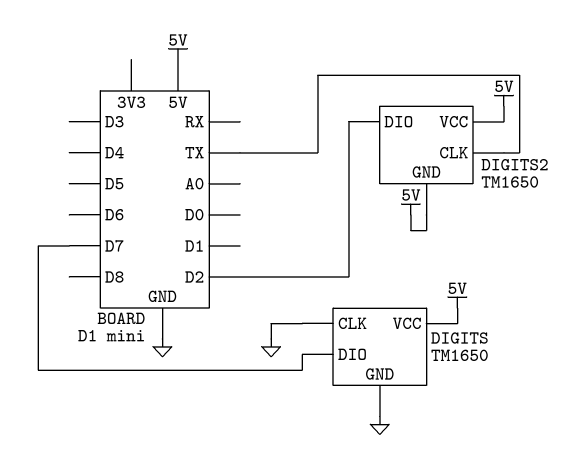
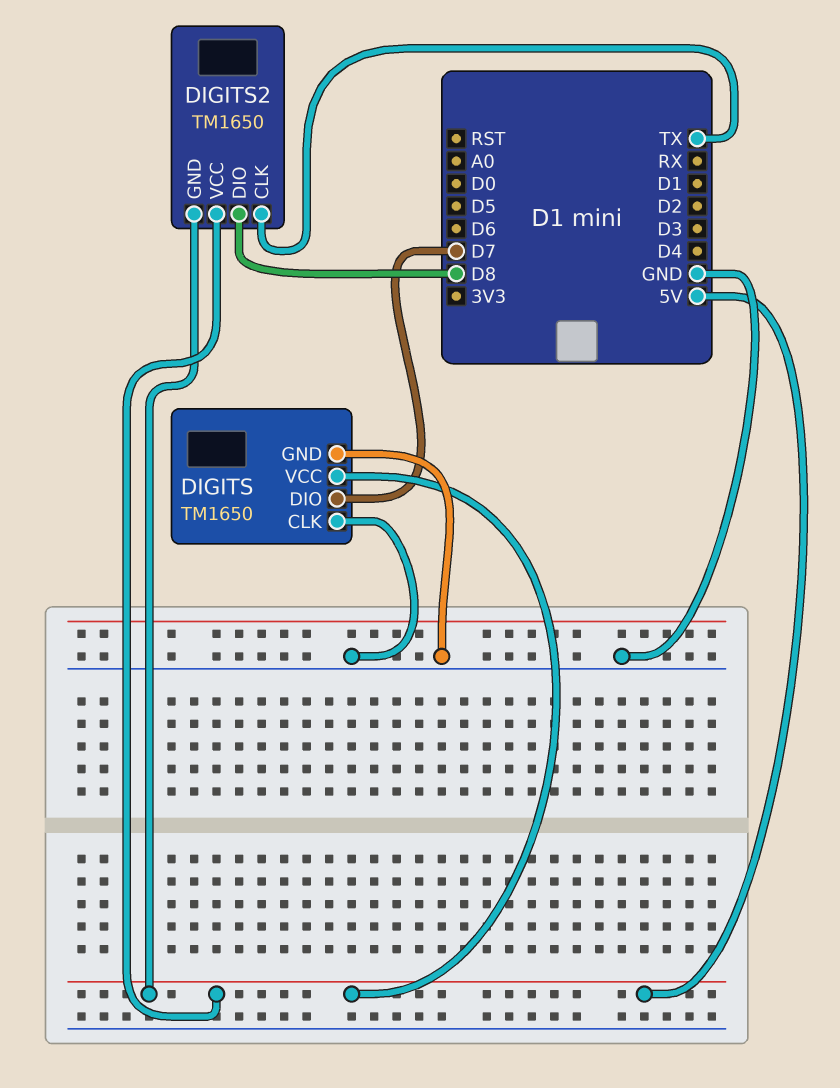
DIGITS2 pin DIO: D2 -> D8

